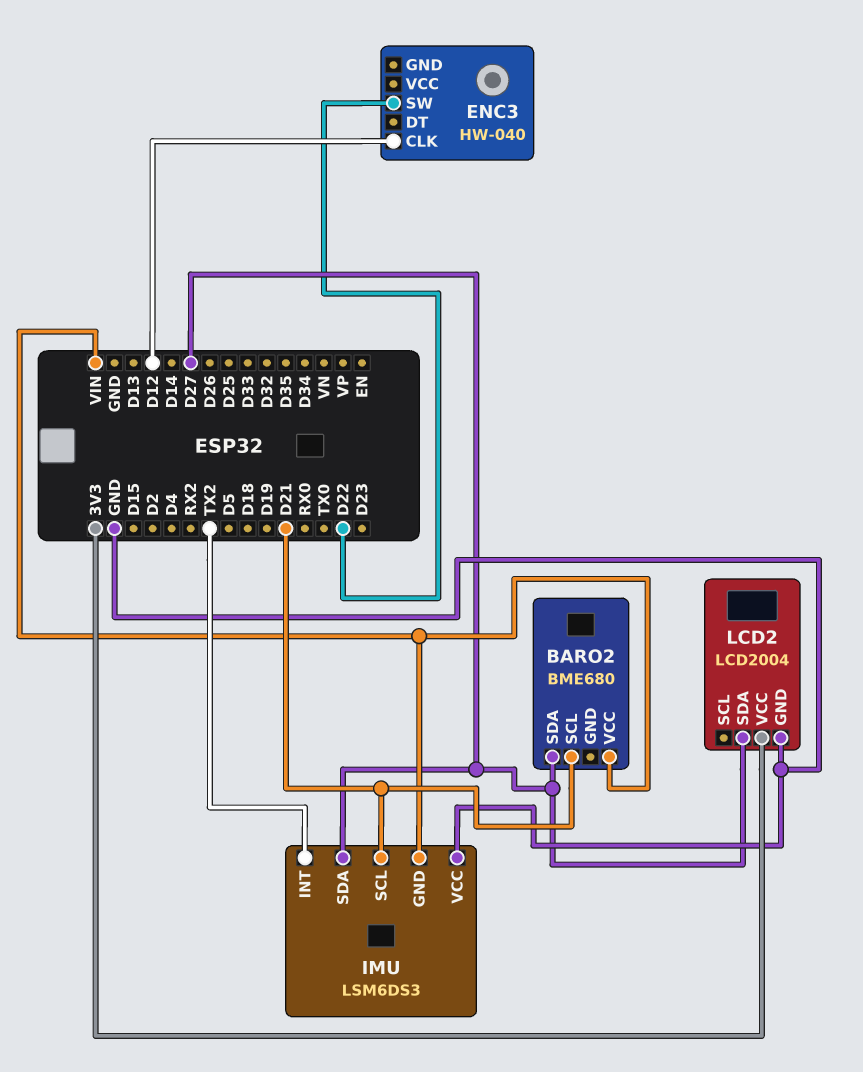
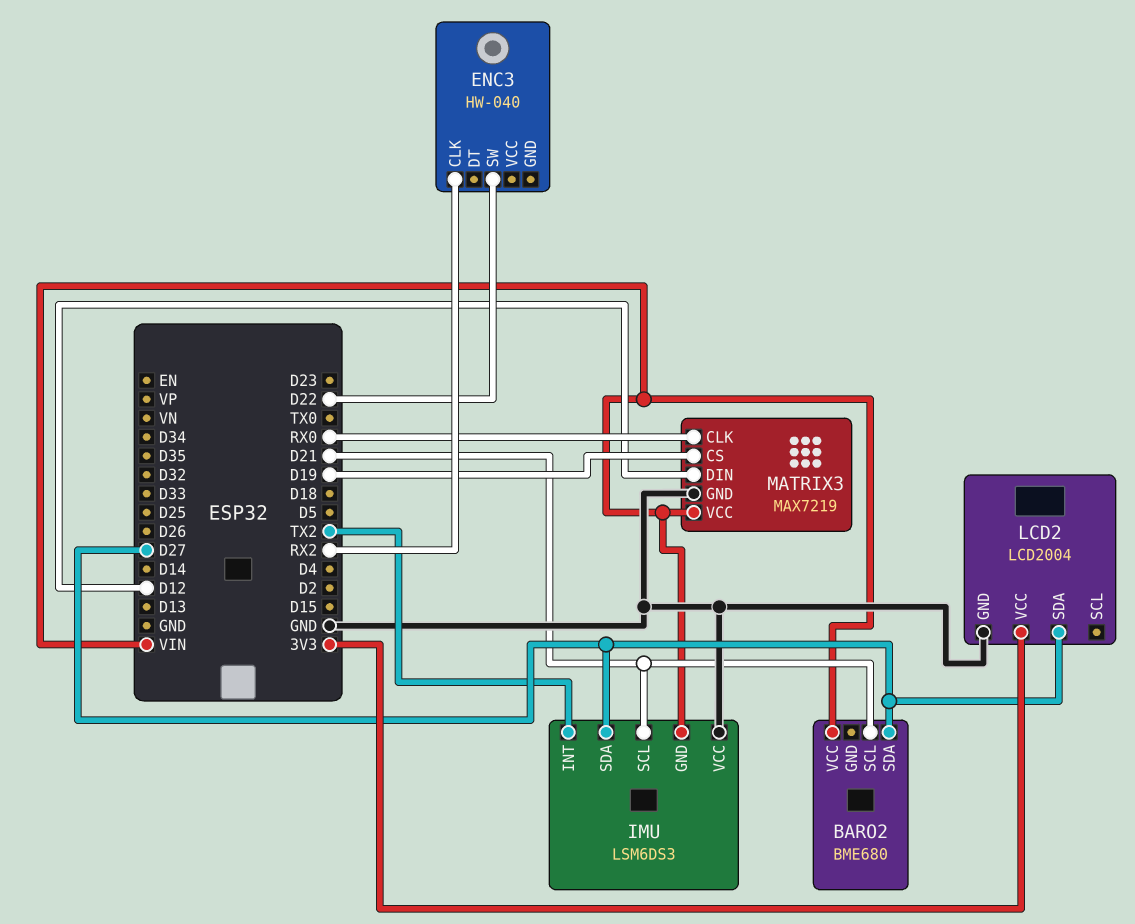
ENC3 pin CLK: D12 -> RX2
MATRIX3: none -> MAX7219
MATRIX3 pin CLK: none -> RX0
MATRIX3 pin CS: none -> D19
MATRIX3 pin DIN: none -> D12
MATRIX3 pin GND: none -> GND
MATRIX3 pin VCC: none -> VIN

